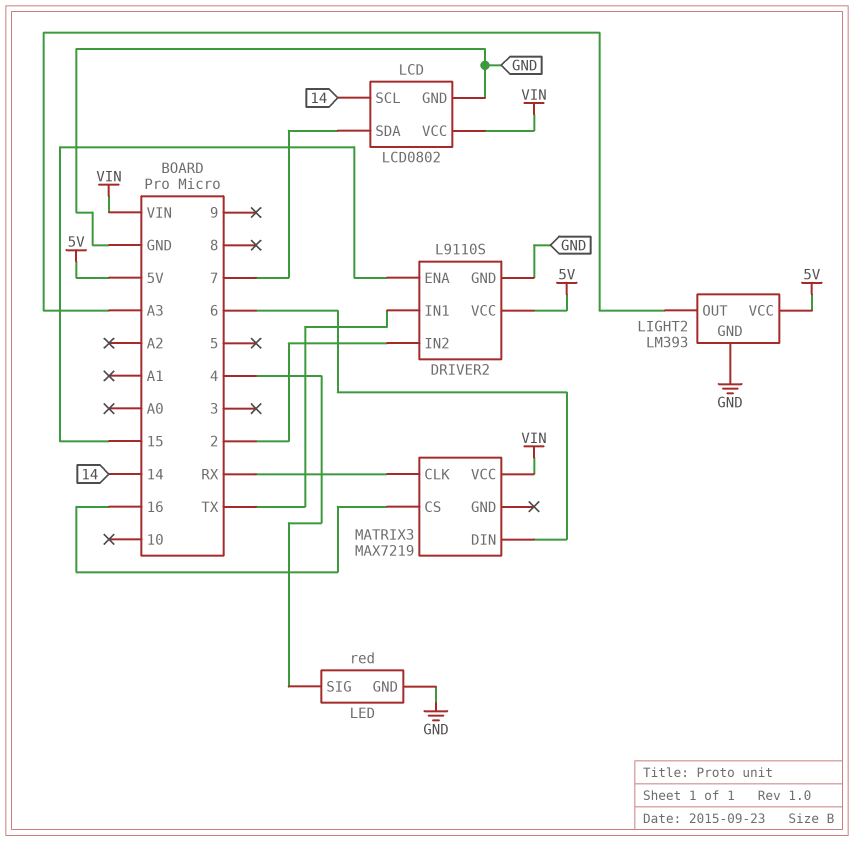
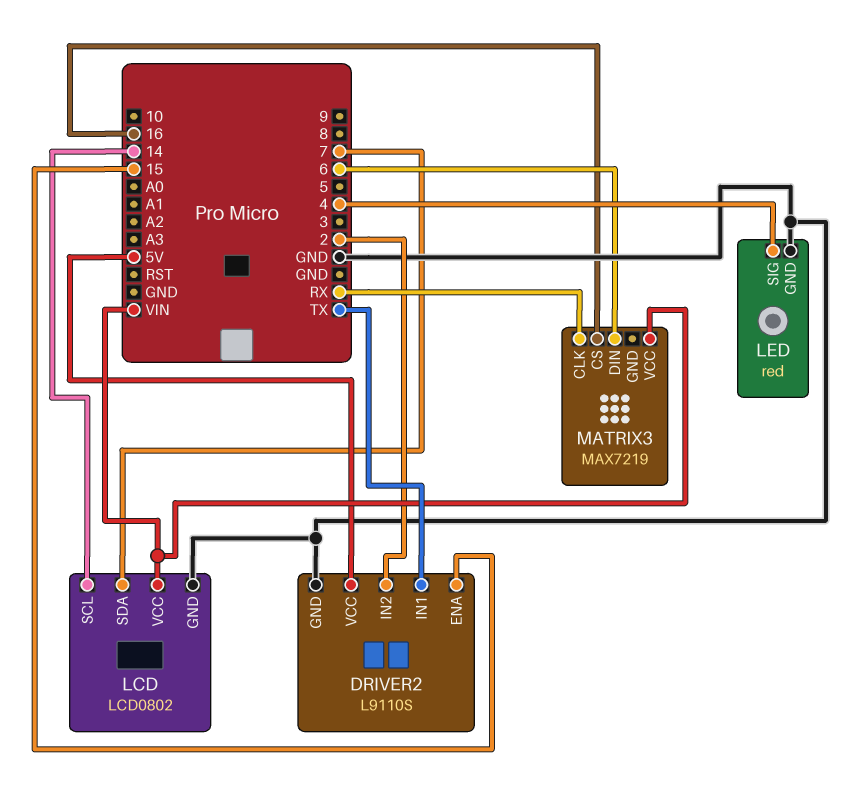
LIGHT2: LM393 -> none
LIGHT2 pin GND: GND -> none
LIGHT2 pin OUT: A3 -> none
LIGHT2 pin VCC: 5V -> none

